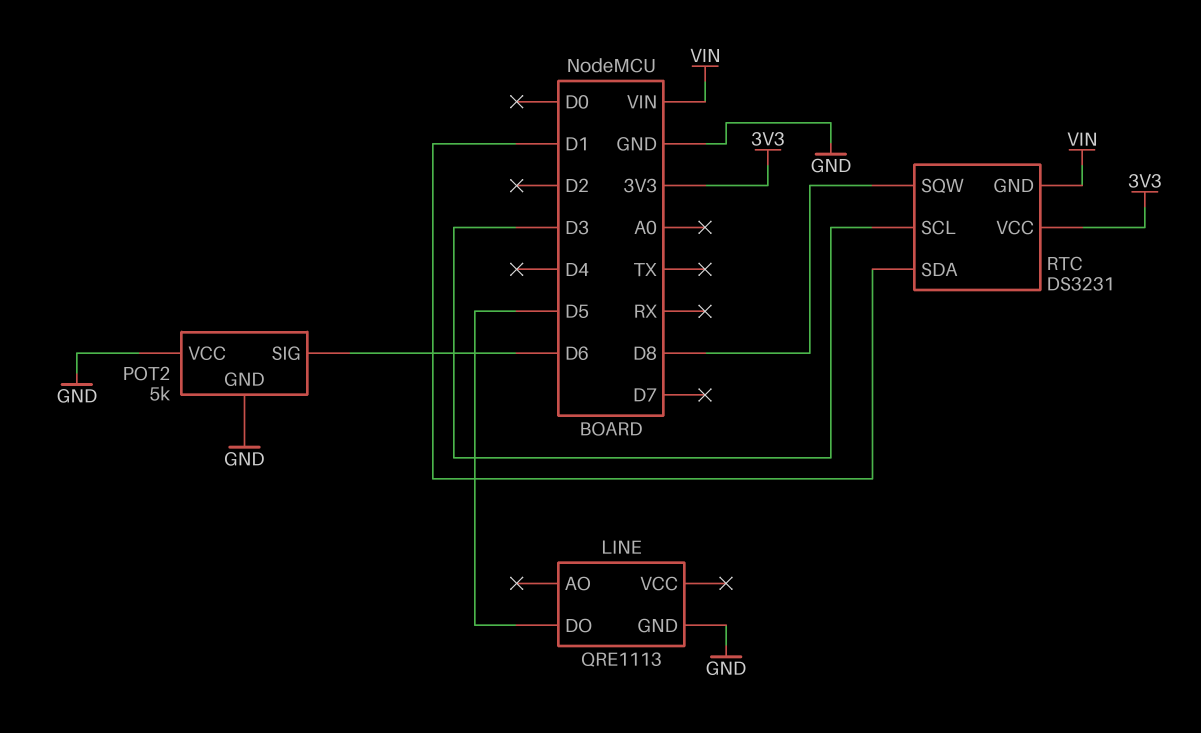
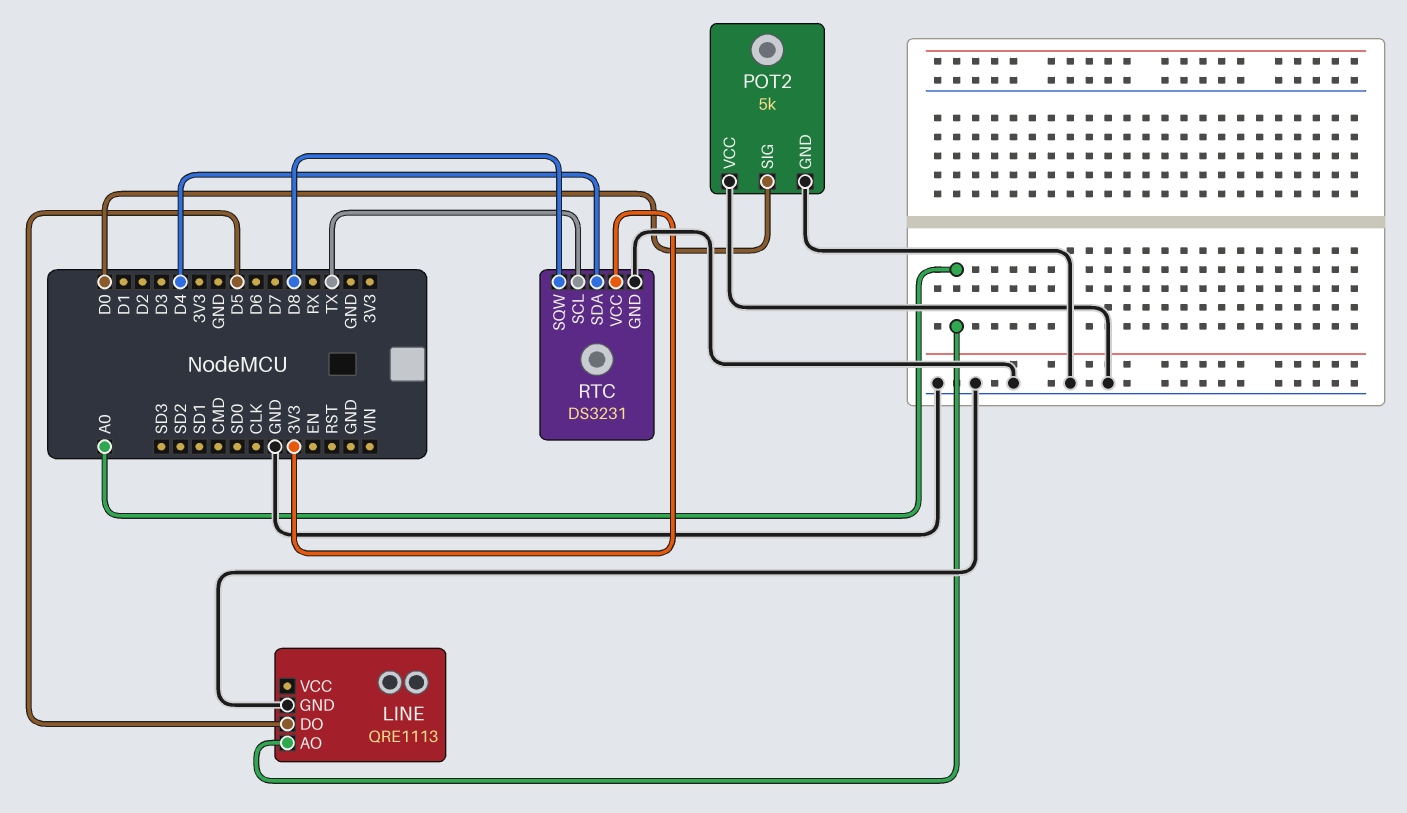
LINE pin AO: none -> A0
POT2 pin SIG: D6 -> D0
RTC pin GND: VIN -> GND
RTC pin SCL: D3 -> TX
RTC pin SDA: D1 -> D4

